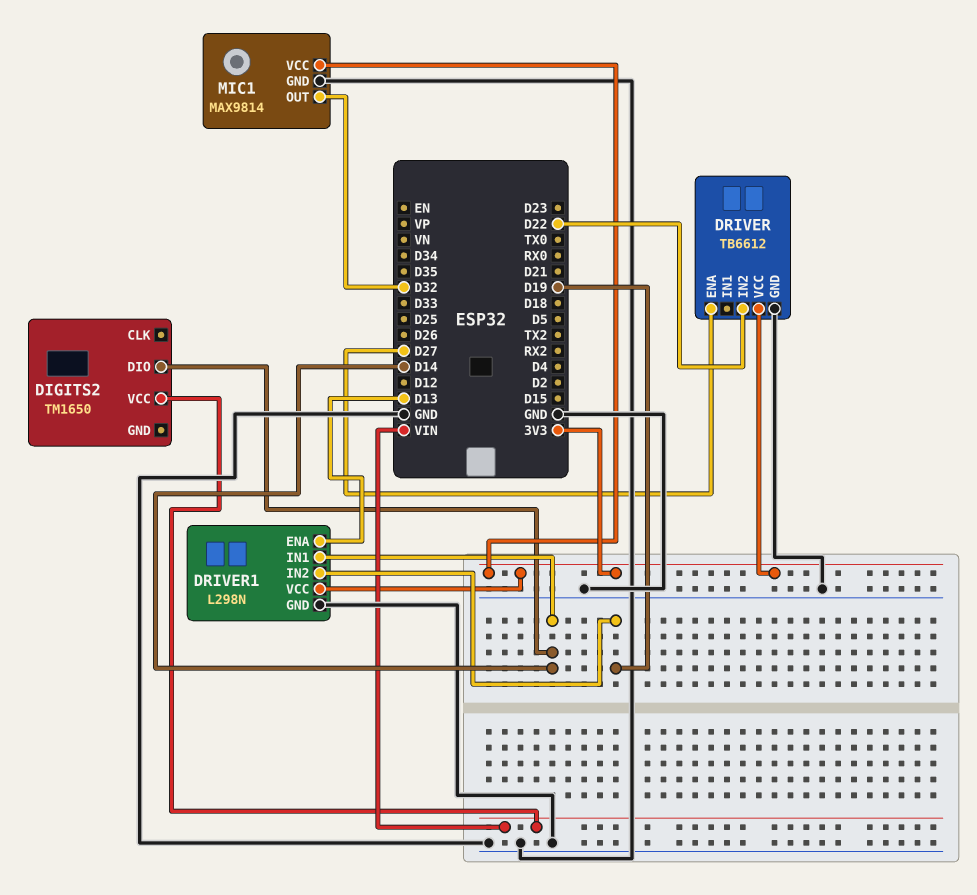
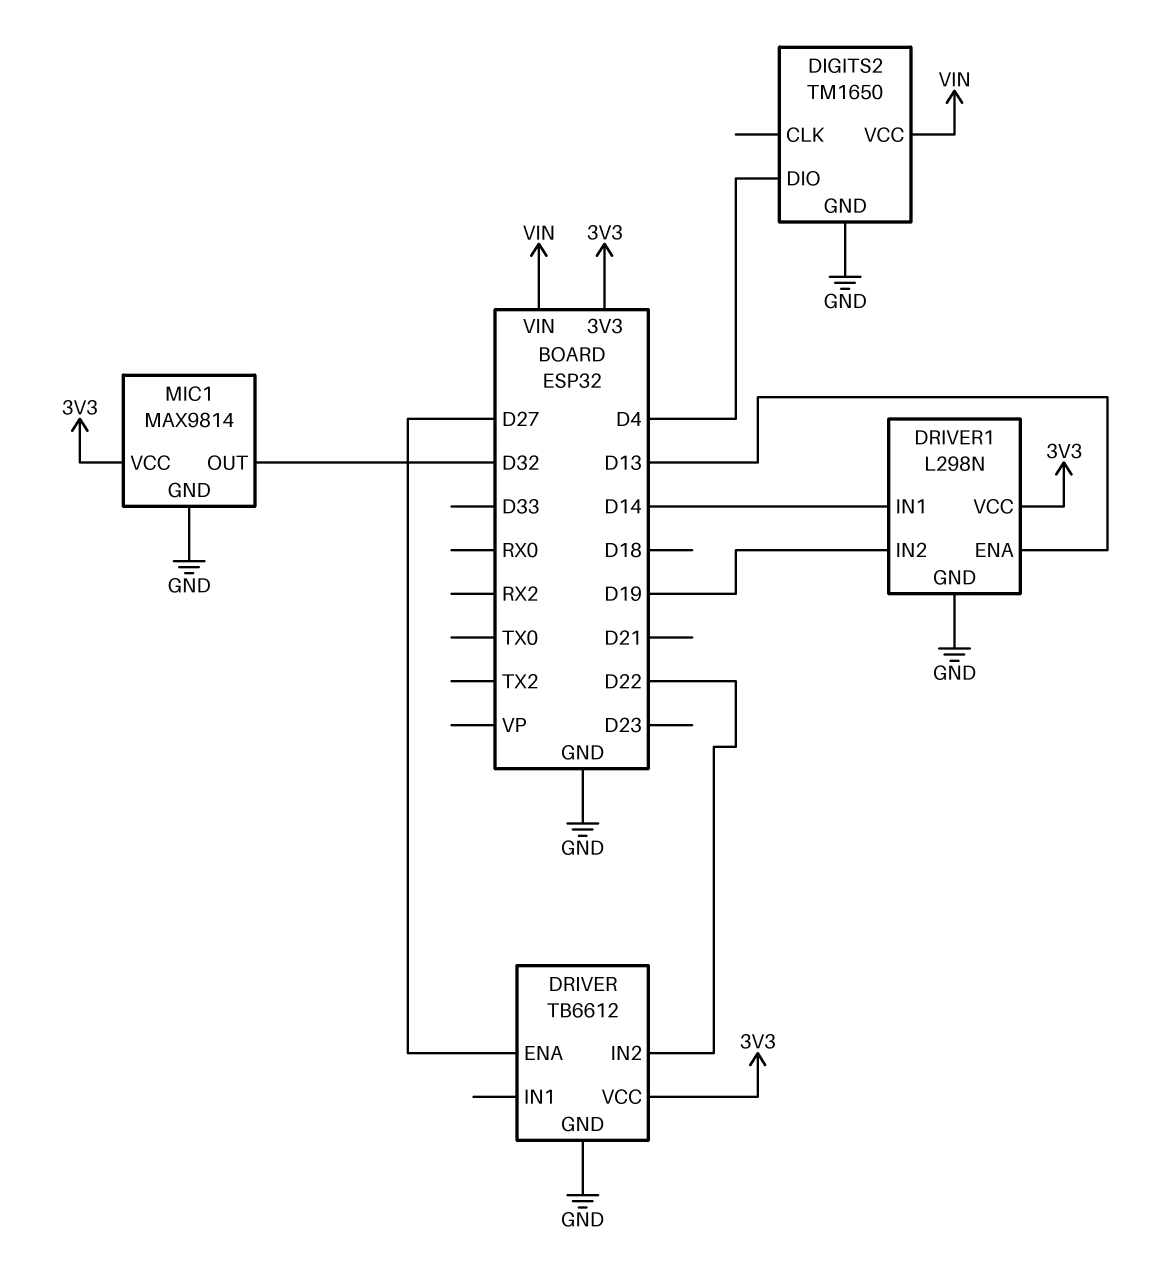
DIGITS2 pin DIO: D14 -> D4
DIGITS2 pin GND: none -> GND

